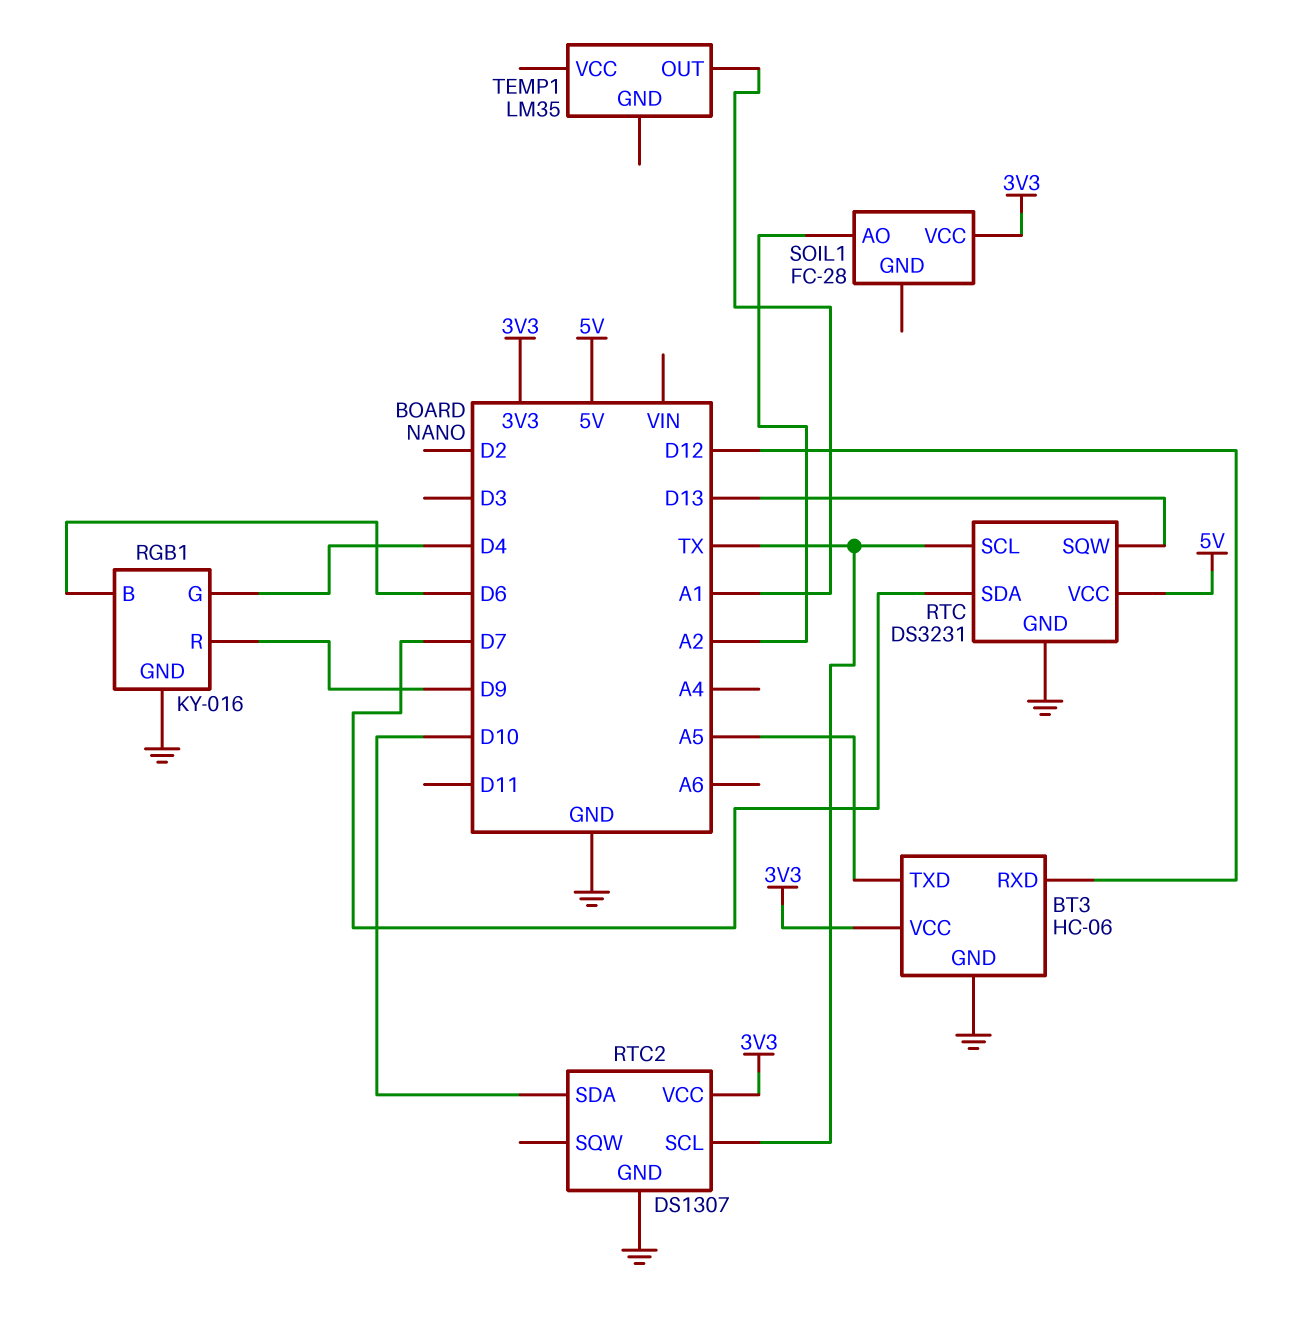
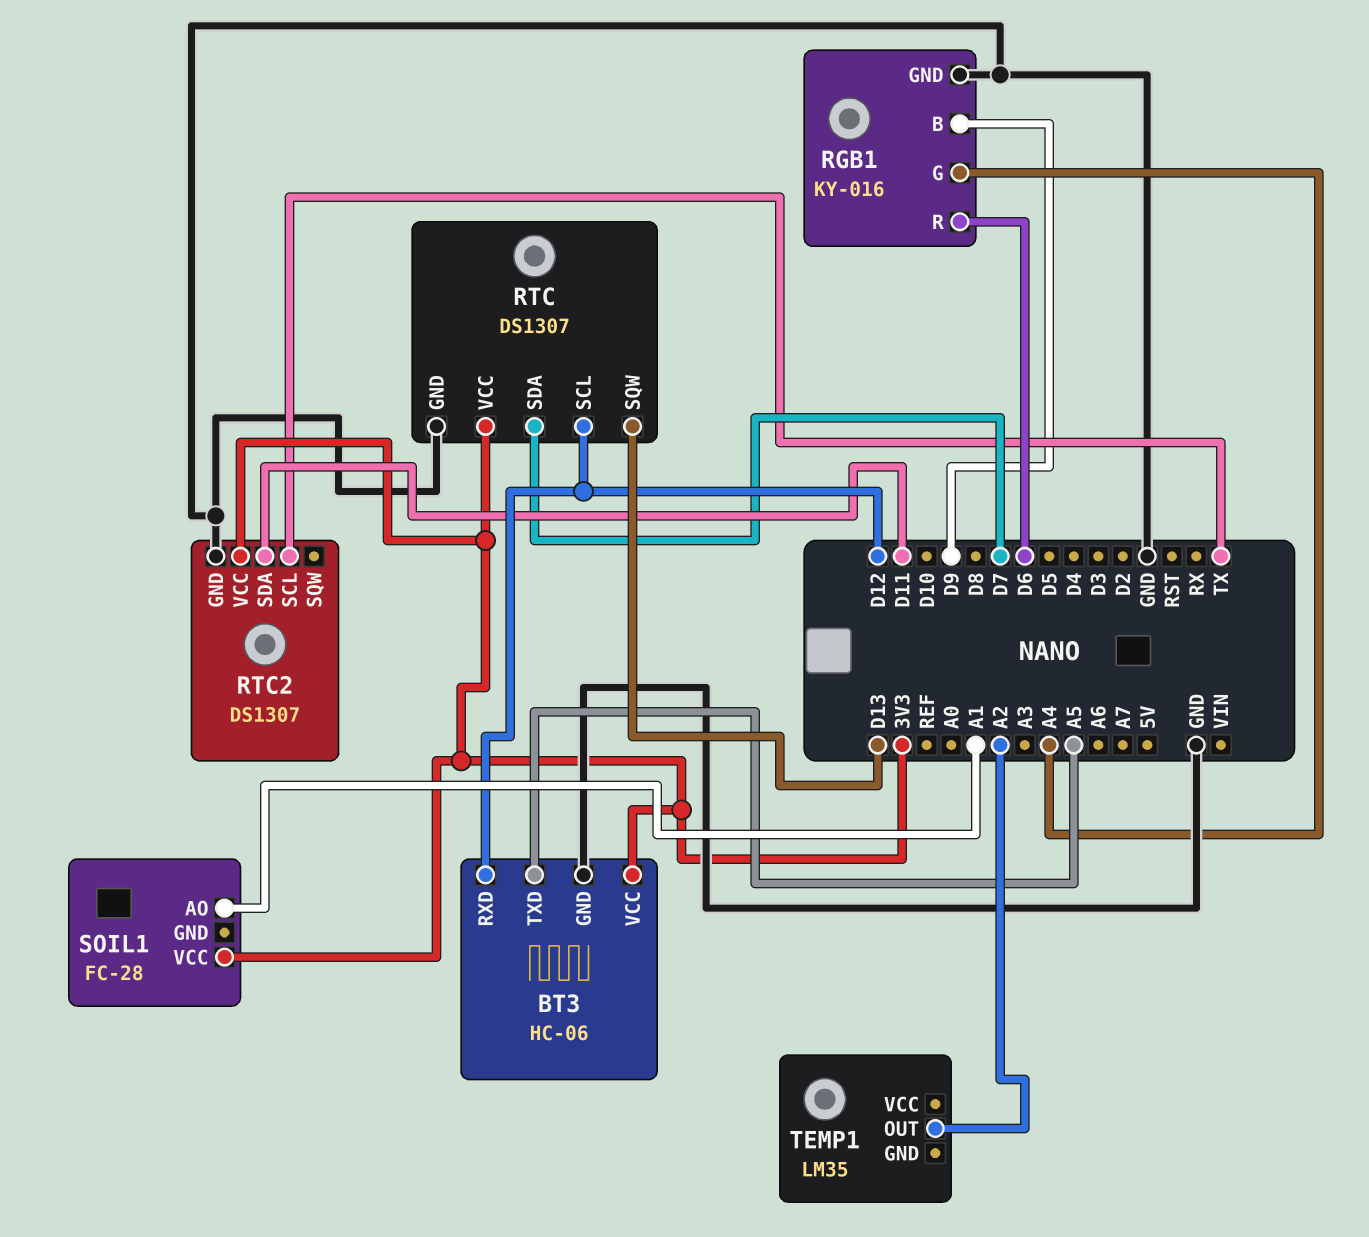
RGB1 pin B: D6 -> D9
RGB1 pin G: D4 -> A4
RGB1 pin R: D9 -> D6
RTC: DS3231 -> DS1307
RTC pin SCL: TX -> D12
RTC pin VCC: 5V -> 3V3
RTC2 pin SDA: D10 -> D11
SOIL1 pin AO: A2 -> A1
TEMP1 pin OUT: A1 -> A2

